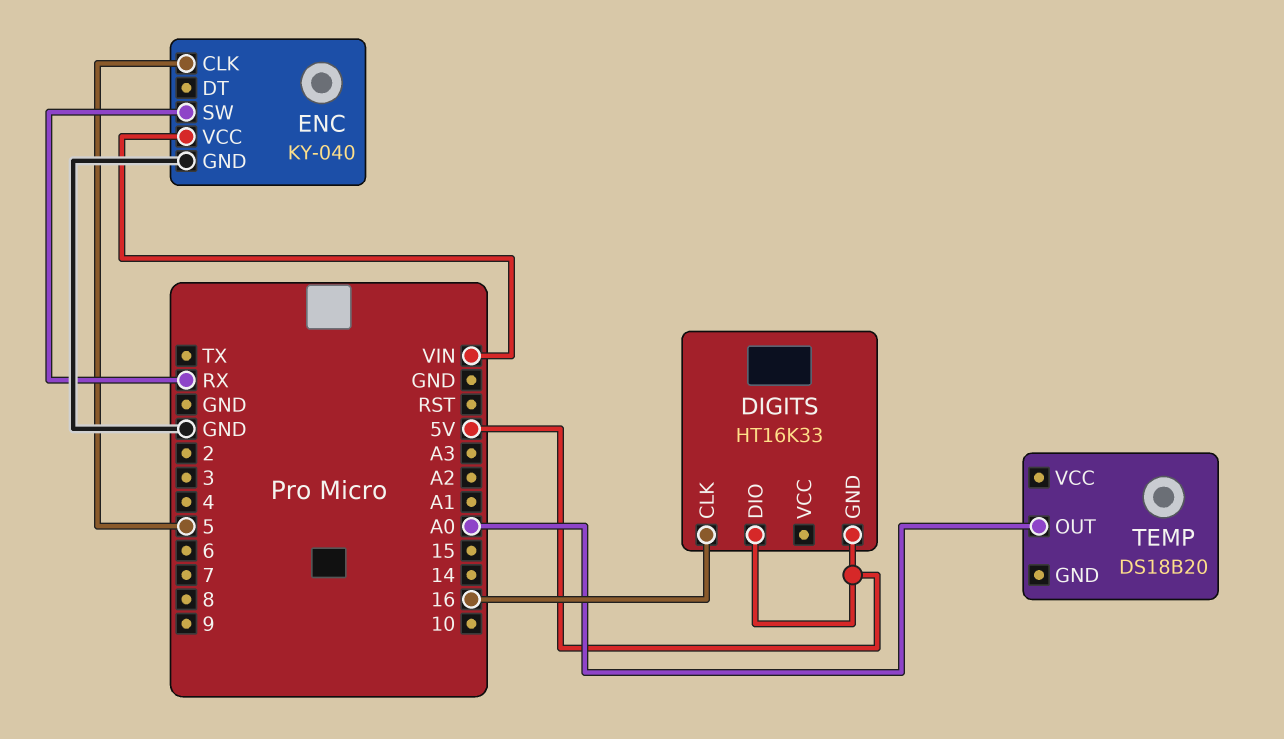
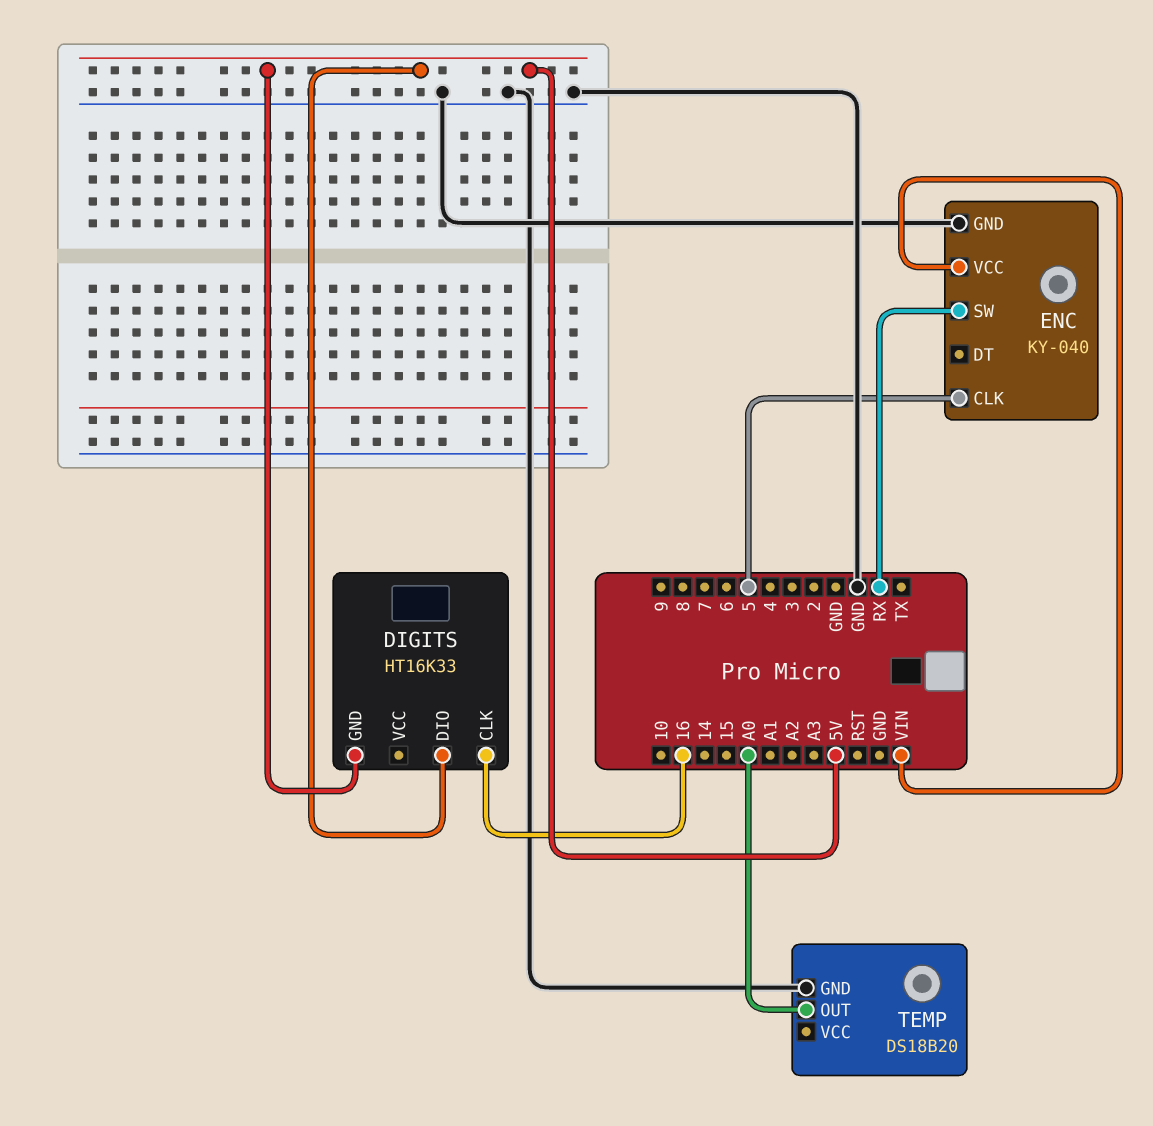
TEMP pin GND: none -> GND

